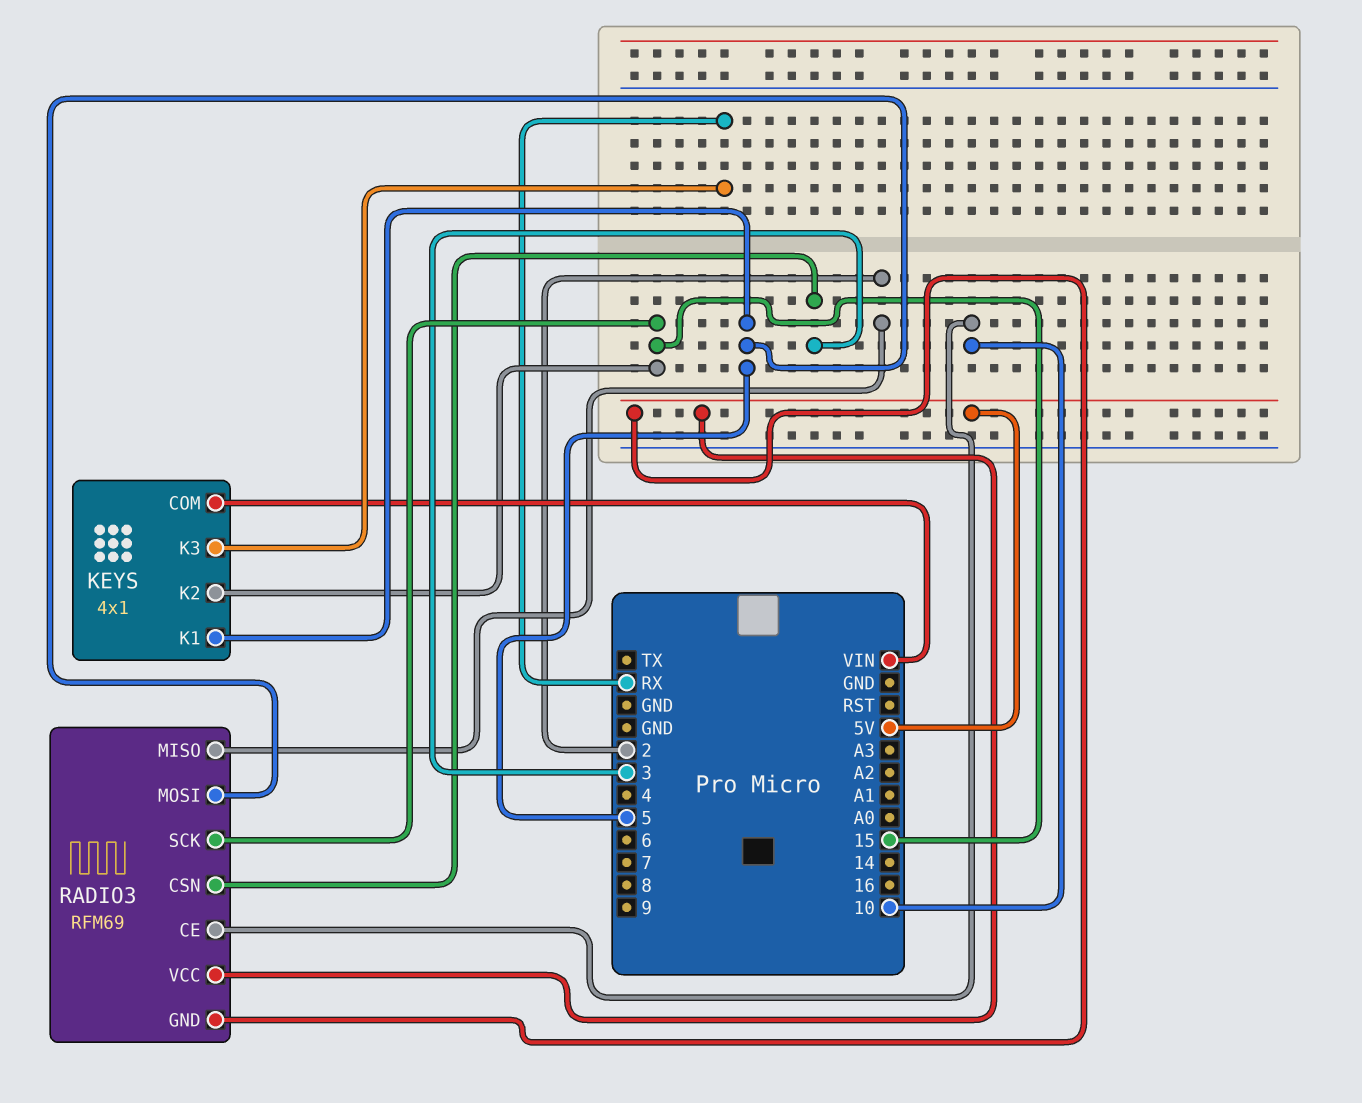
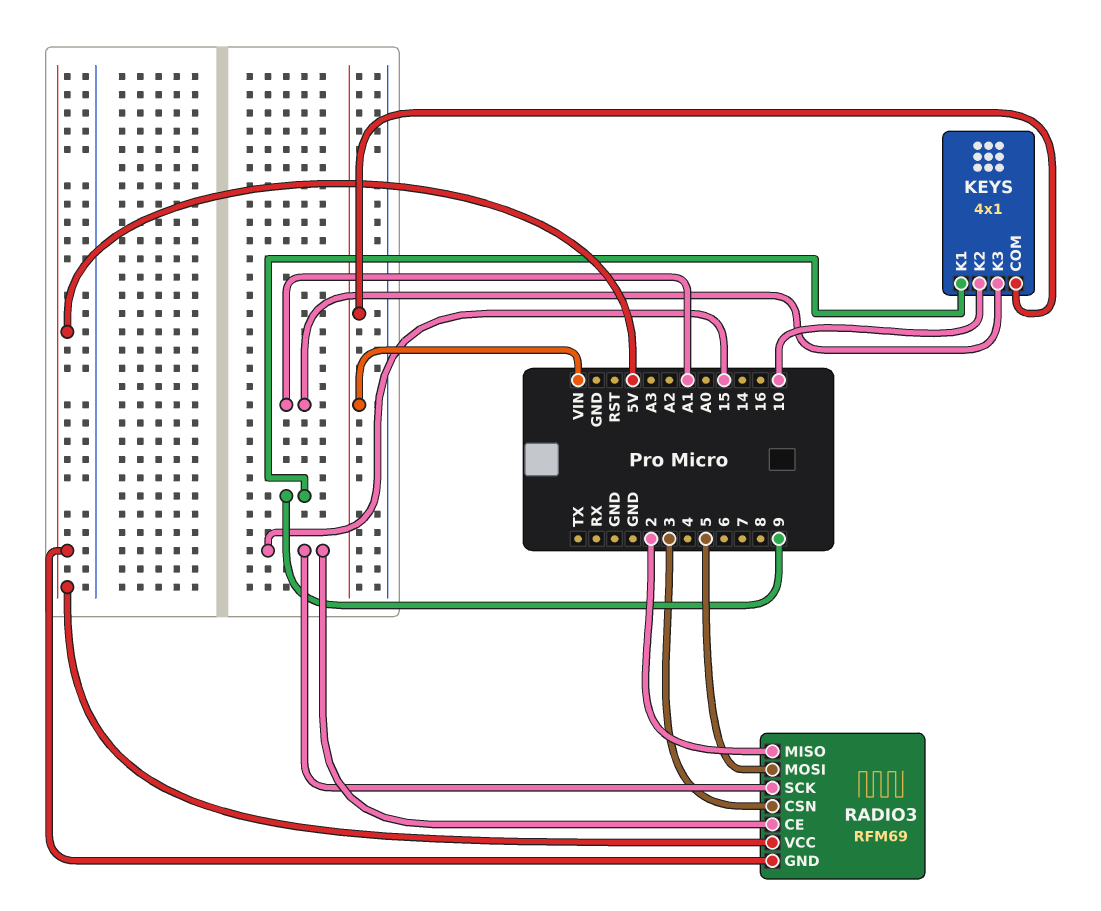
KEYS pin K1: 5 -> 9
KEYS pin K2: 15 -> 10
KEYS pin K3: RX -> A1
RADIO3 pin CE: 10 -> 15

